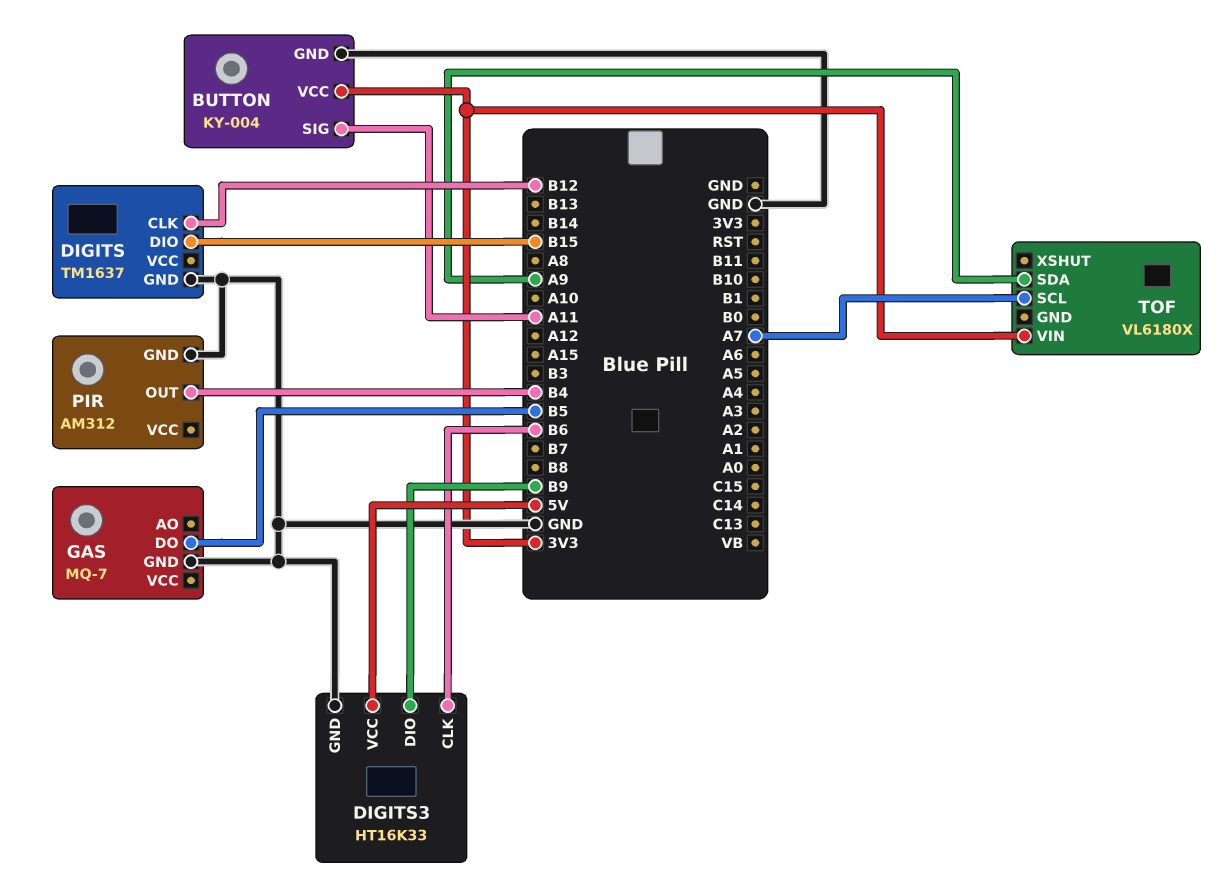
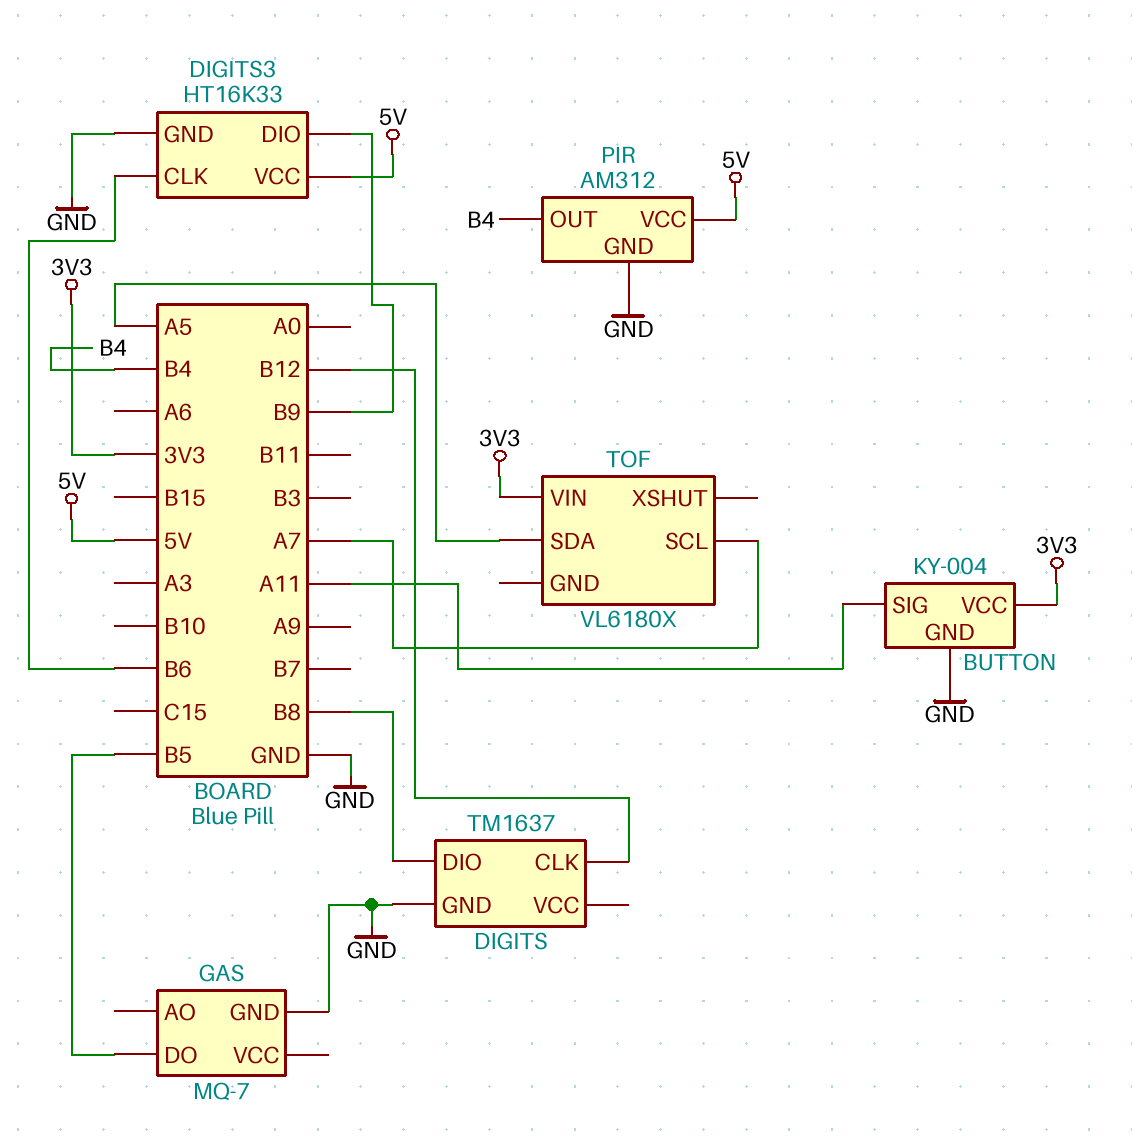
DIGITS pin DIO: B15 -> B8
PIR pin VCC: none -> 5V
TOF pin SDA: A9 -> A5

